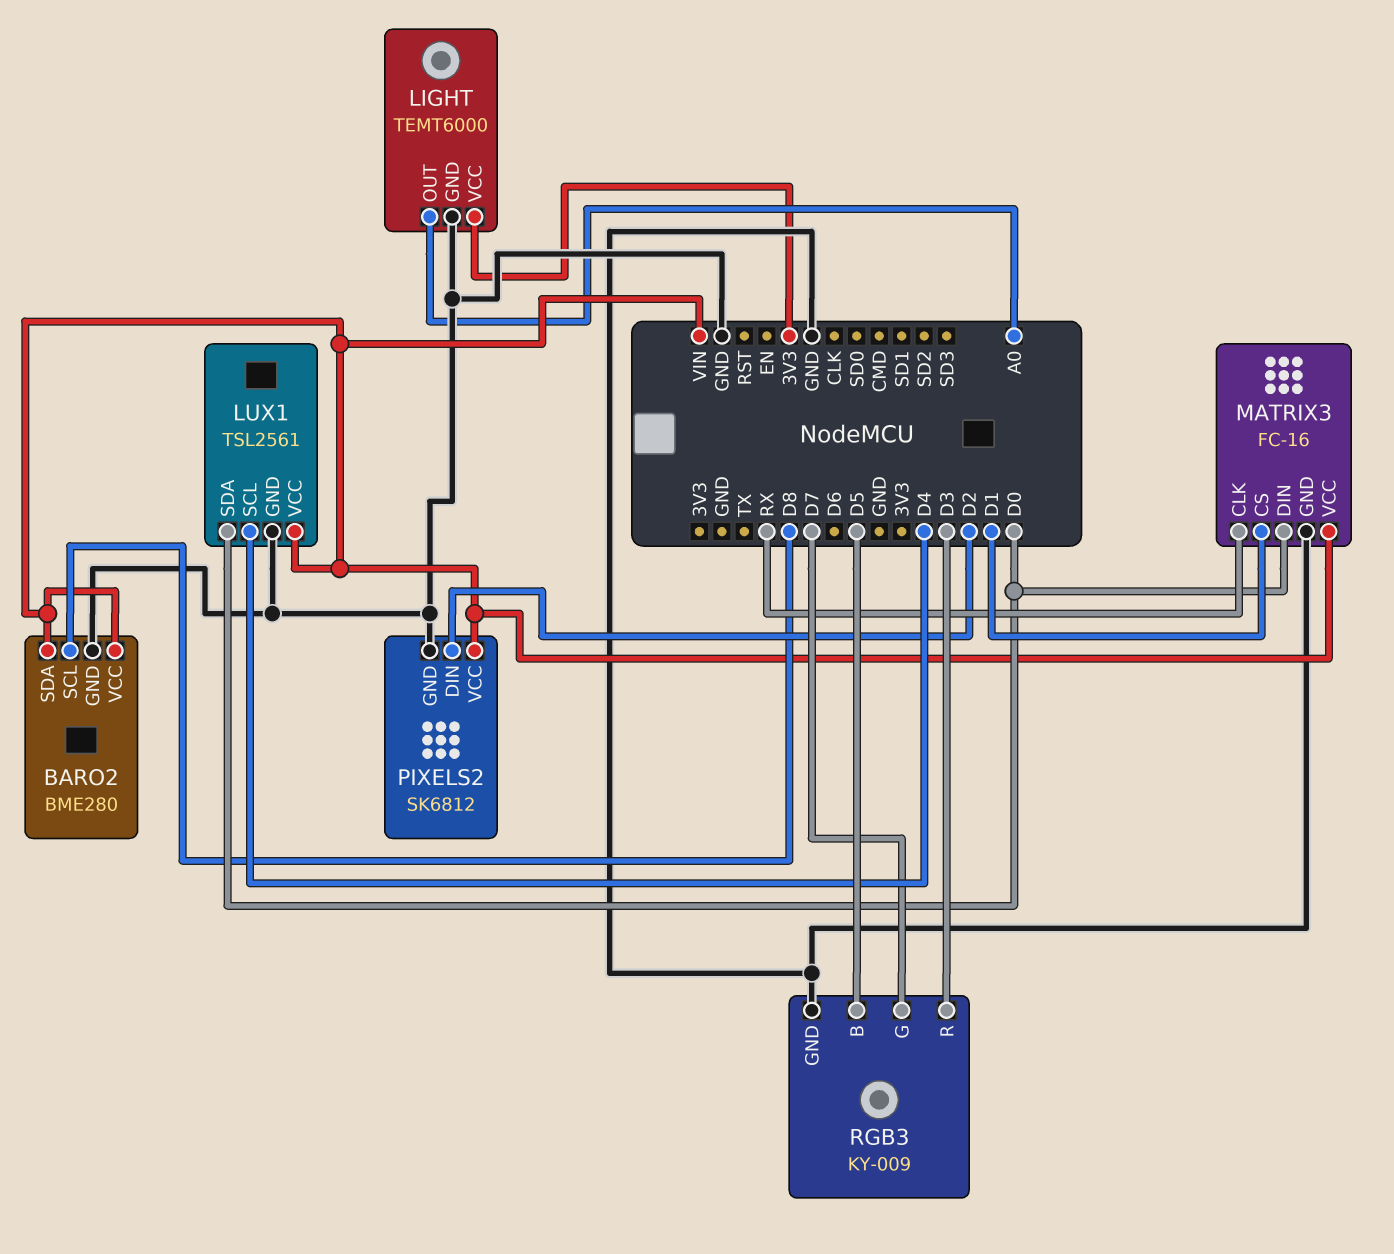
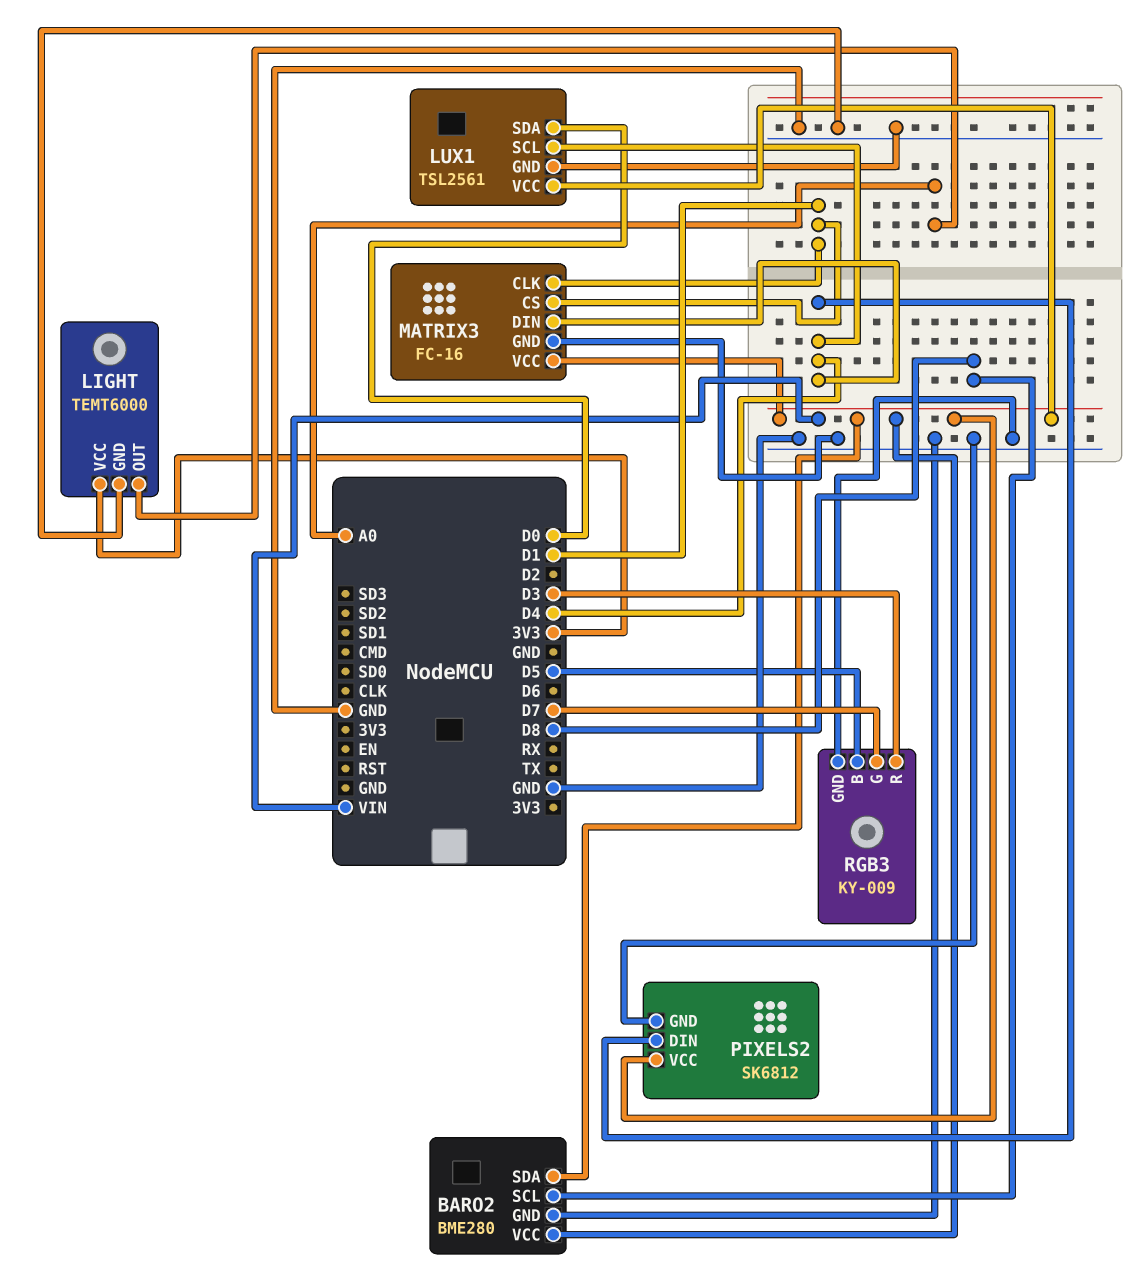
MATRIX3 pin CLK: RX -> D1
MATRIX3 pin DIN: D0 -> D4
PIXELS2 pin DIN: D2 -> D4

